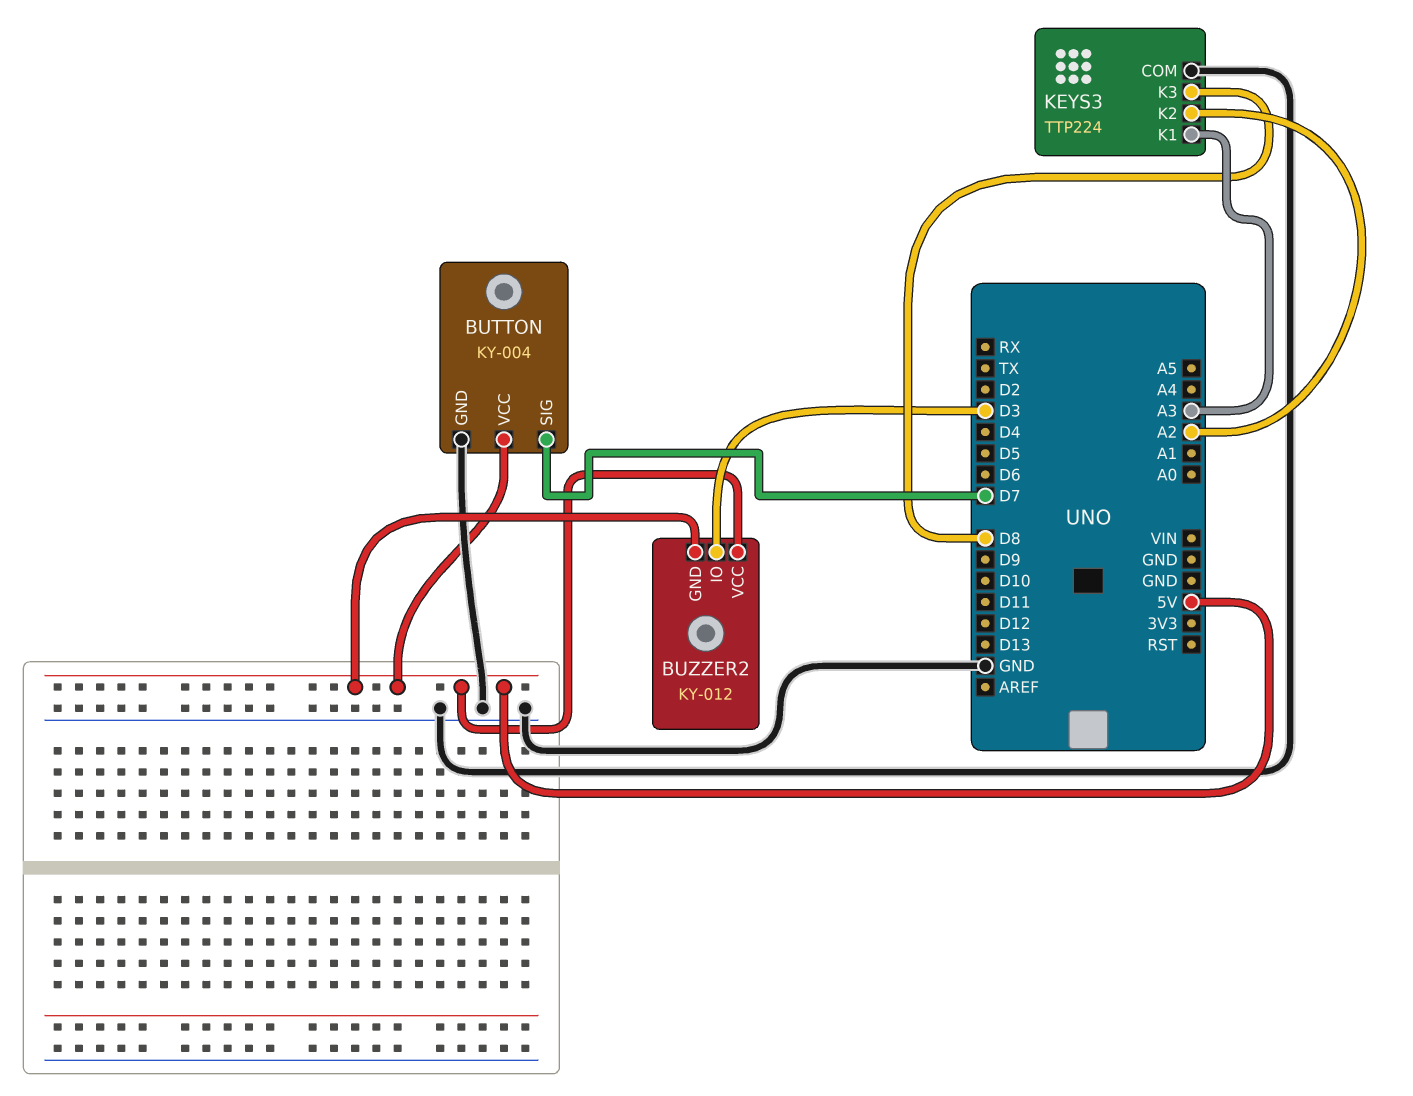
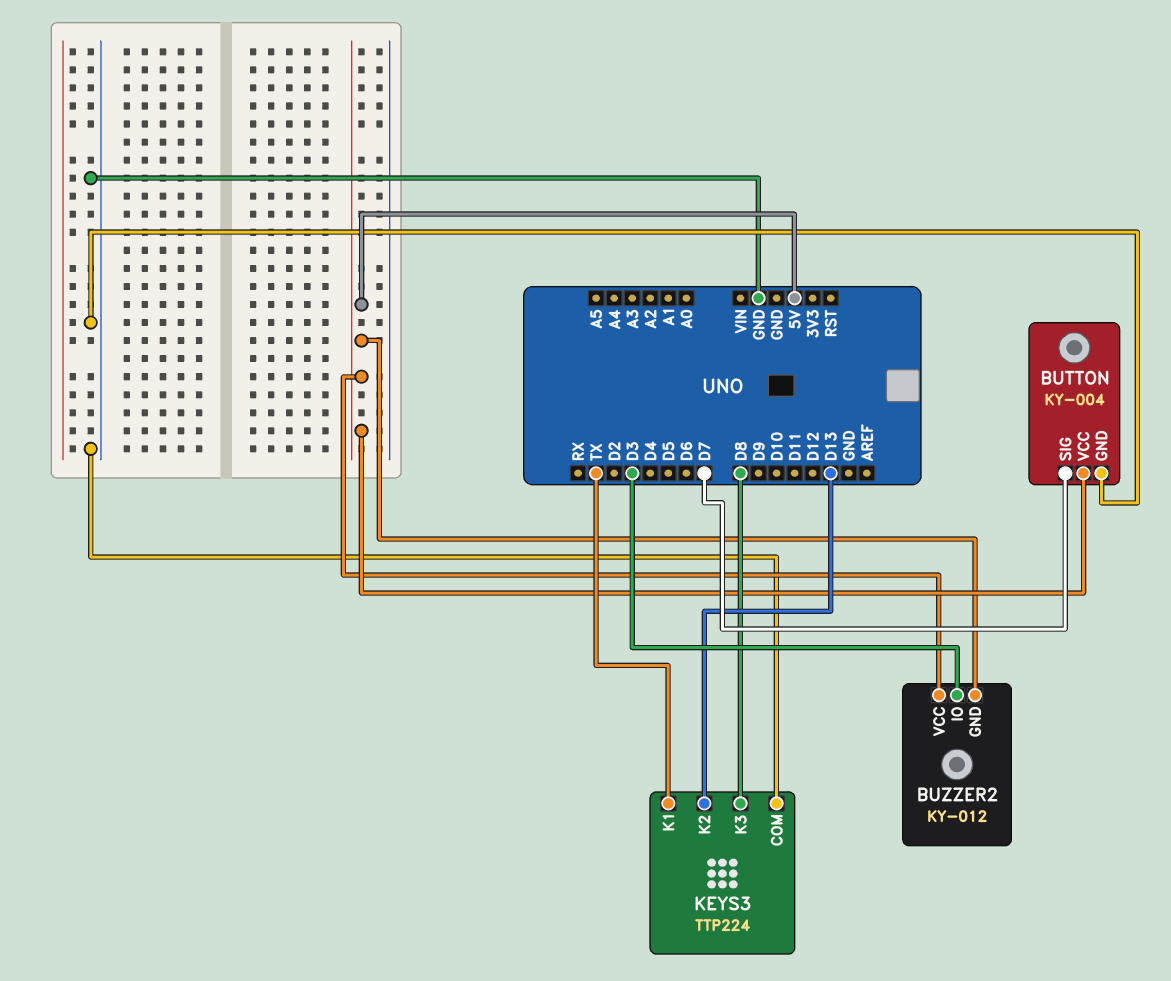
KEYS3 pin K1: A3 -> TX
KEYS3 pin K2: A2 -> D13

